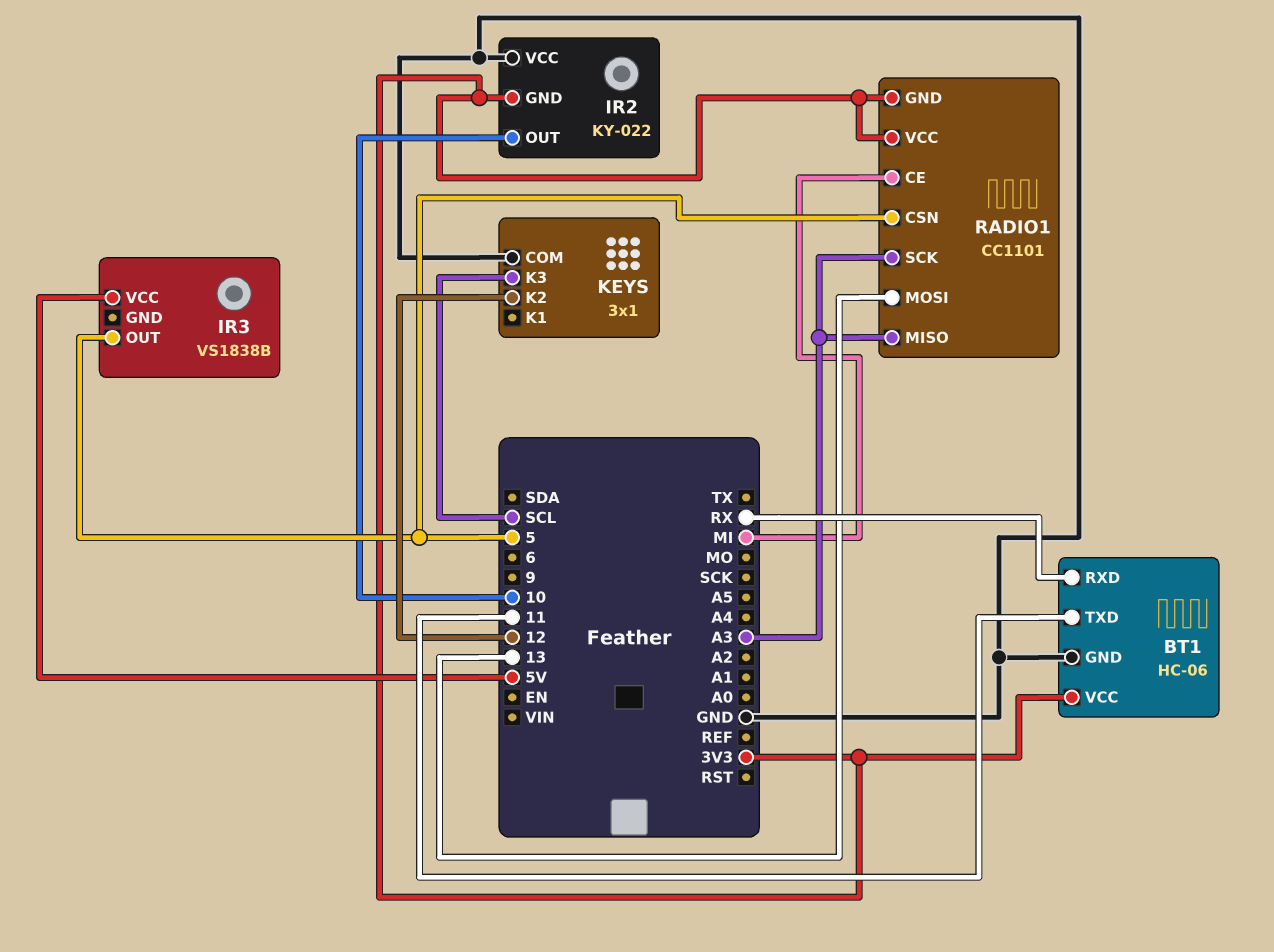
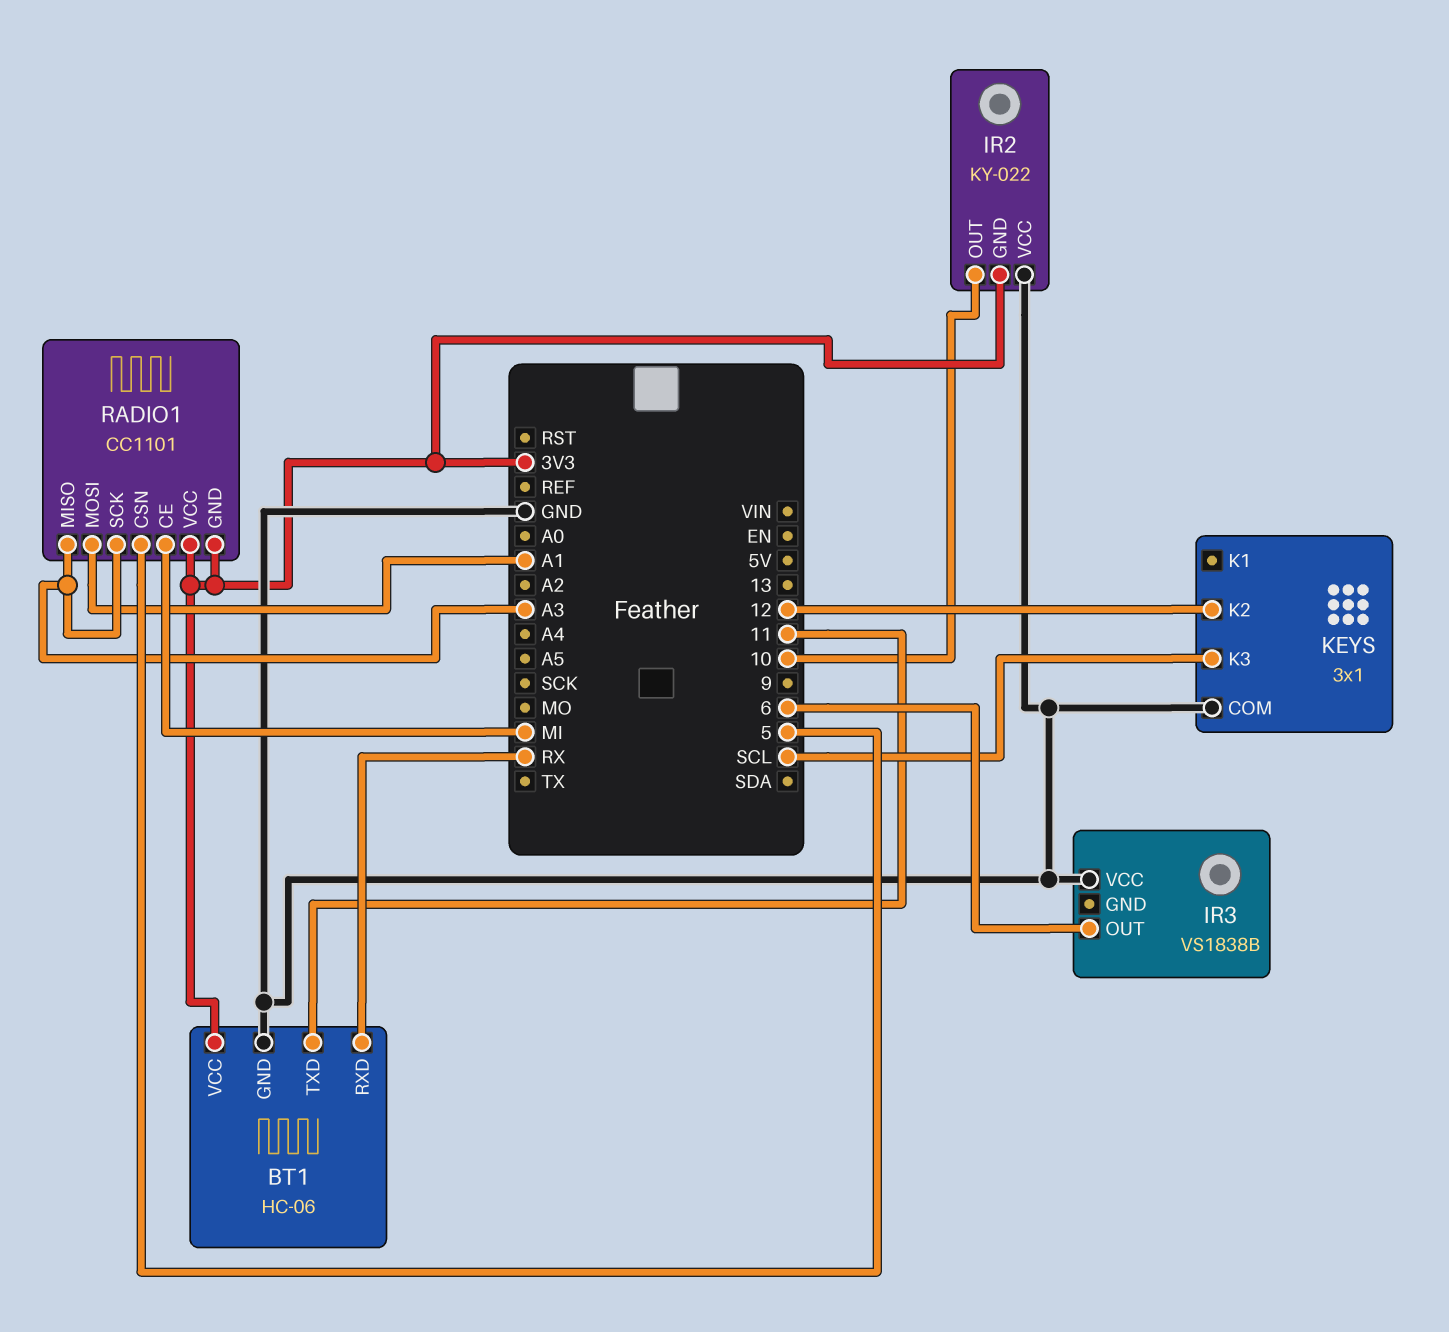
IR3 pin OUT: 5 -> 6
IR3 pin VCC: 5V -> GND
RADIO1 pin MOSI: 13 -> A1

